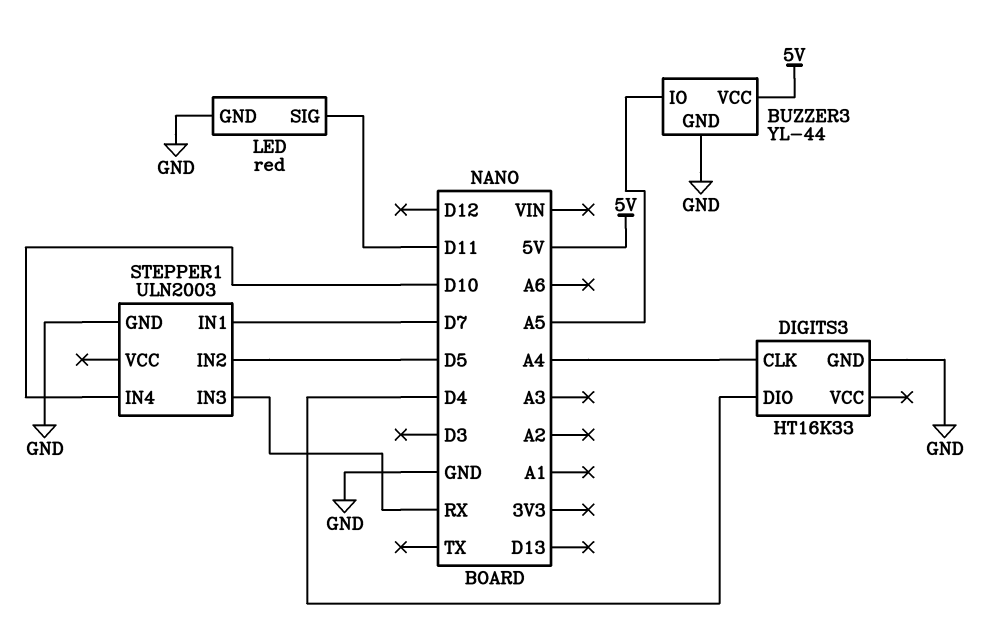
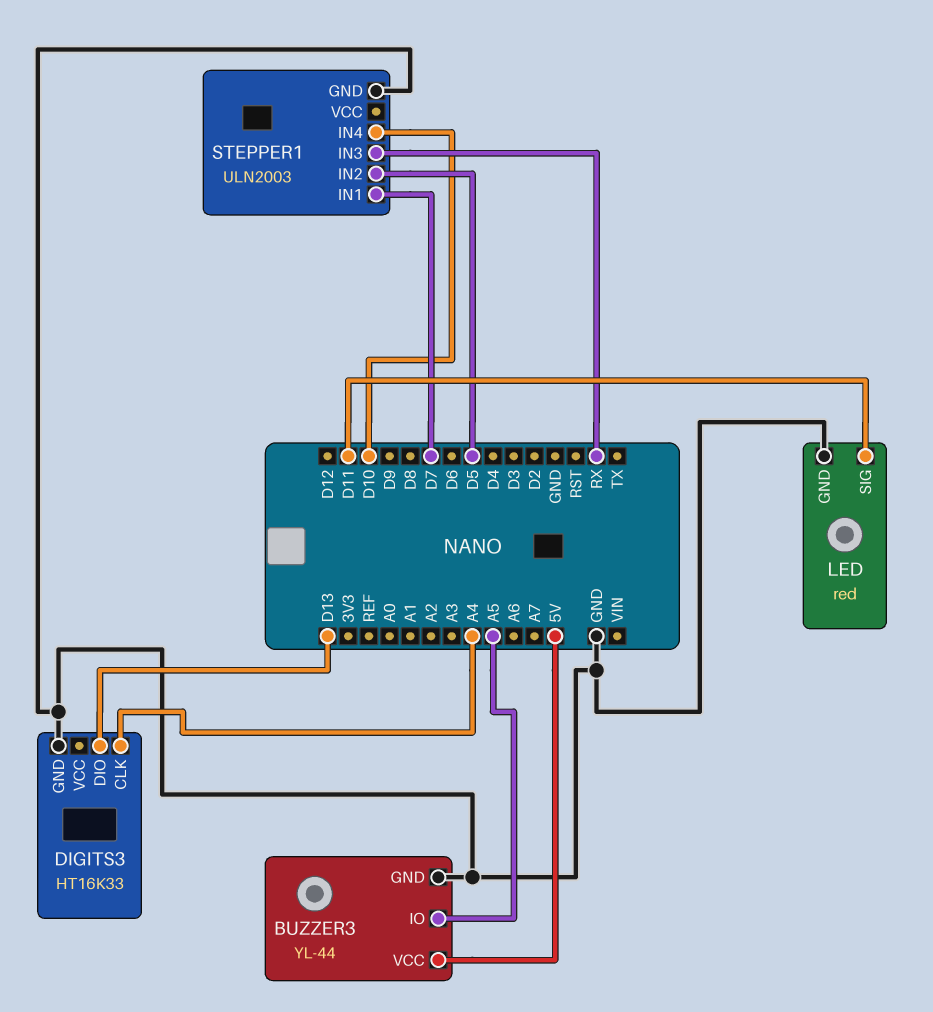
DIGITS3 pin DIO: D4 -> D13

